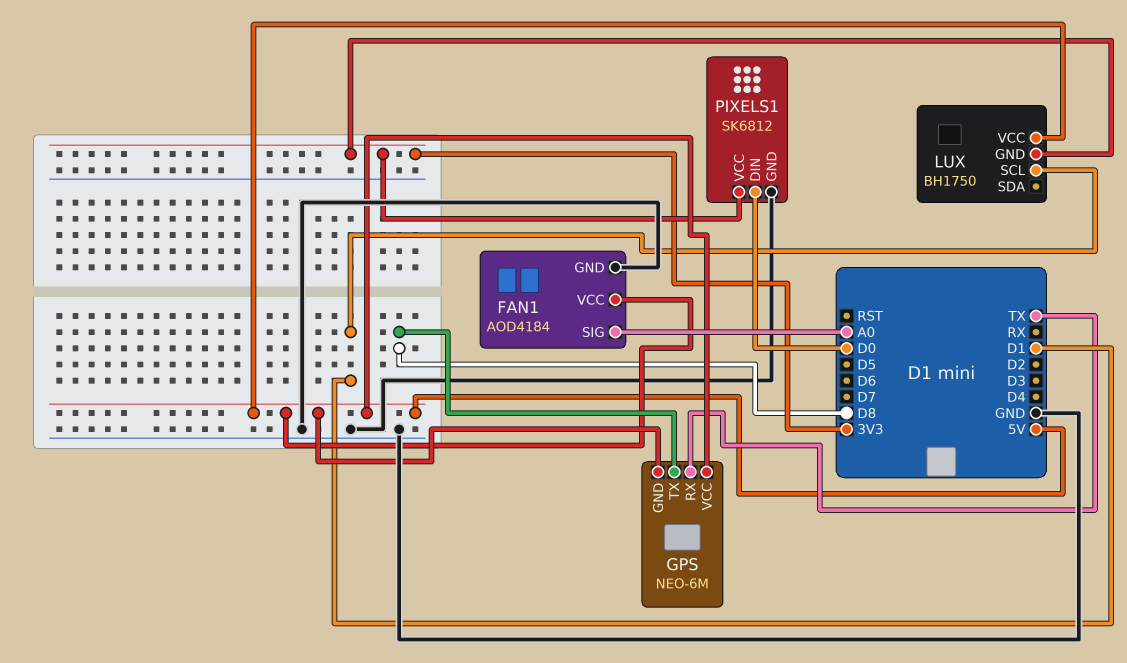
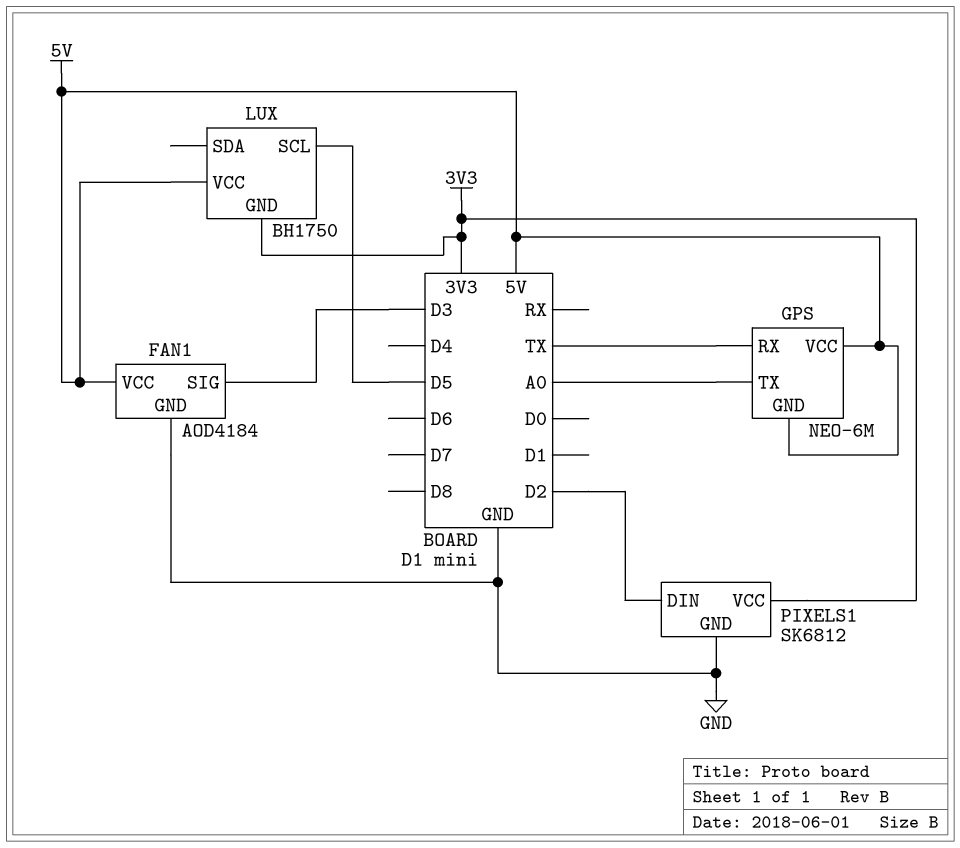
FAN1 pin SIG: A0 -> D3
GPS pin TX: D8 -> A0
LUX pin SCL: D1 -> D5
PIXELS1 pin DIN: D0 -> D2

